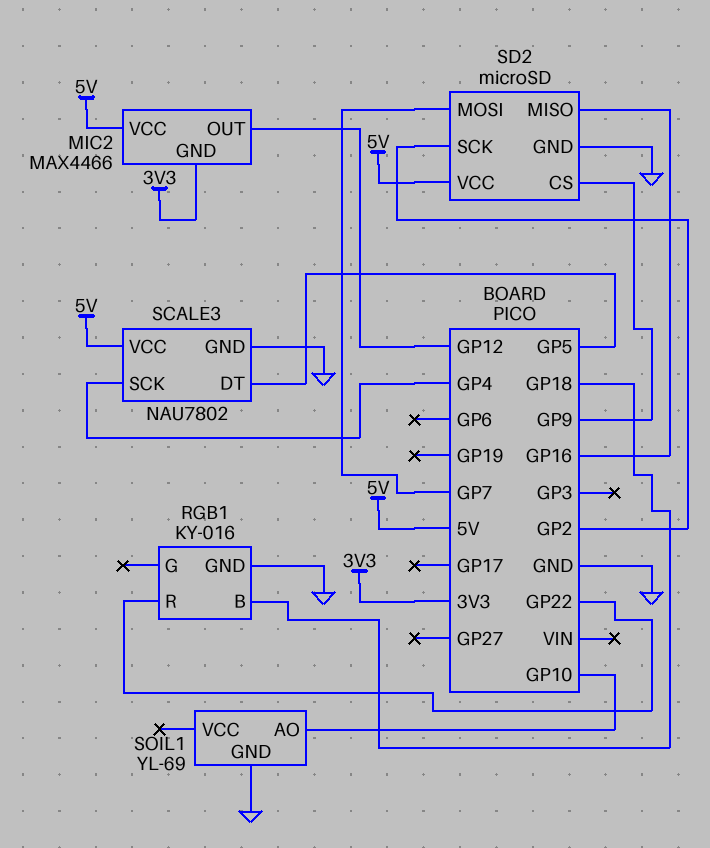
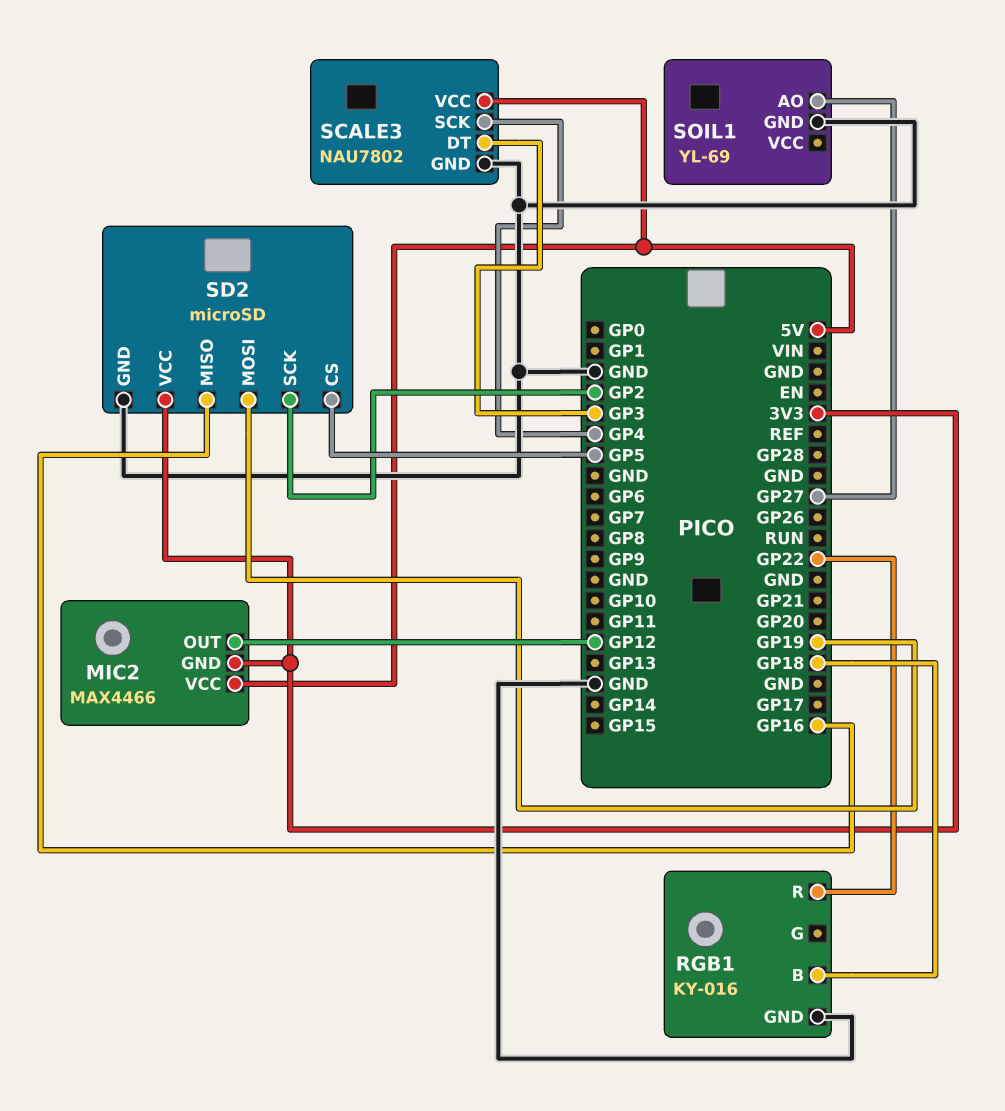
SCALE3 pin DT: GP5 -> GP3
SD2 pin CS: GP9 -> GP5
SD2 pin MOSI: GP7 -> GP19
SD2 pin VCC: 5V -> 3V3
SOIL1 pin AO: GP10 -> GP27

